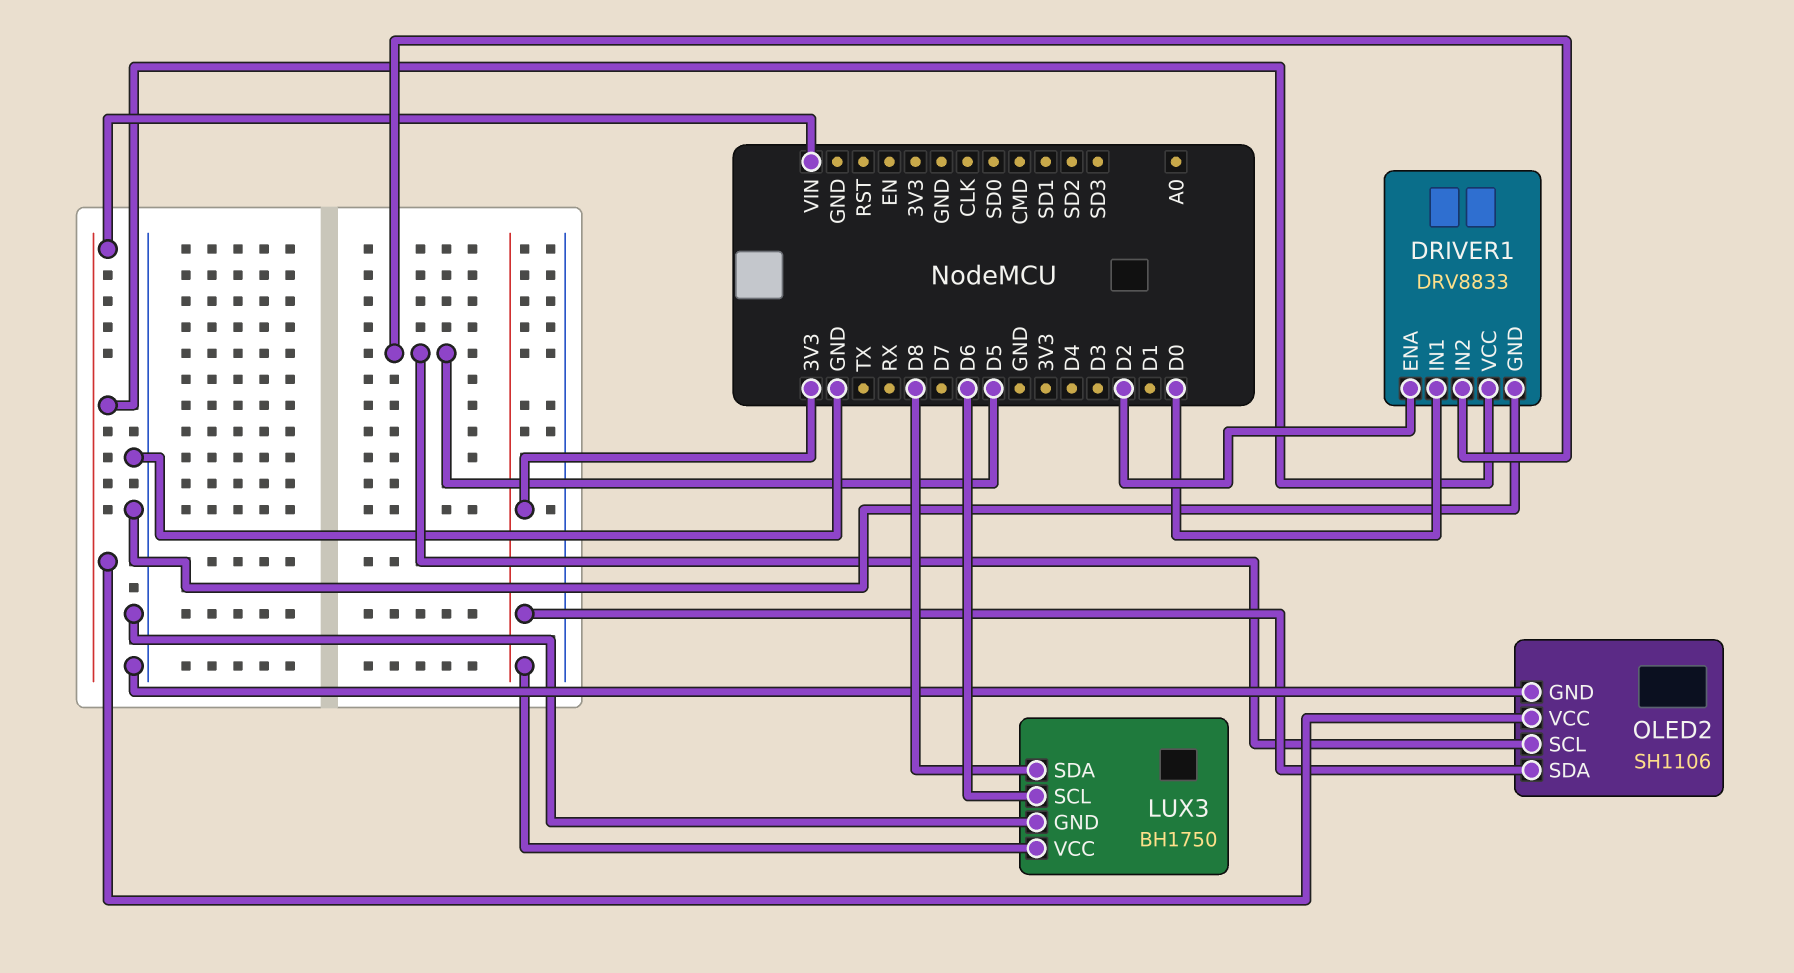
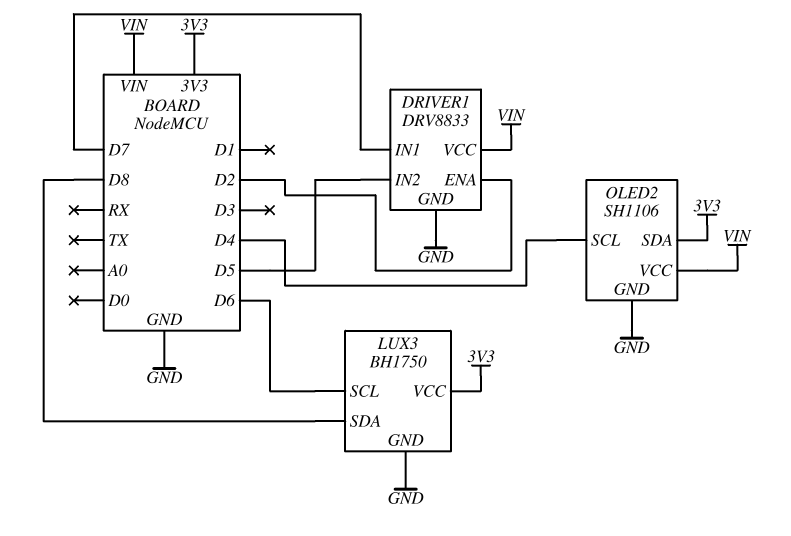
DRIVER1 pin IN1: D0 -> D7
OLED2 pin SCL: D5 -> D4

